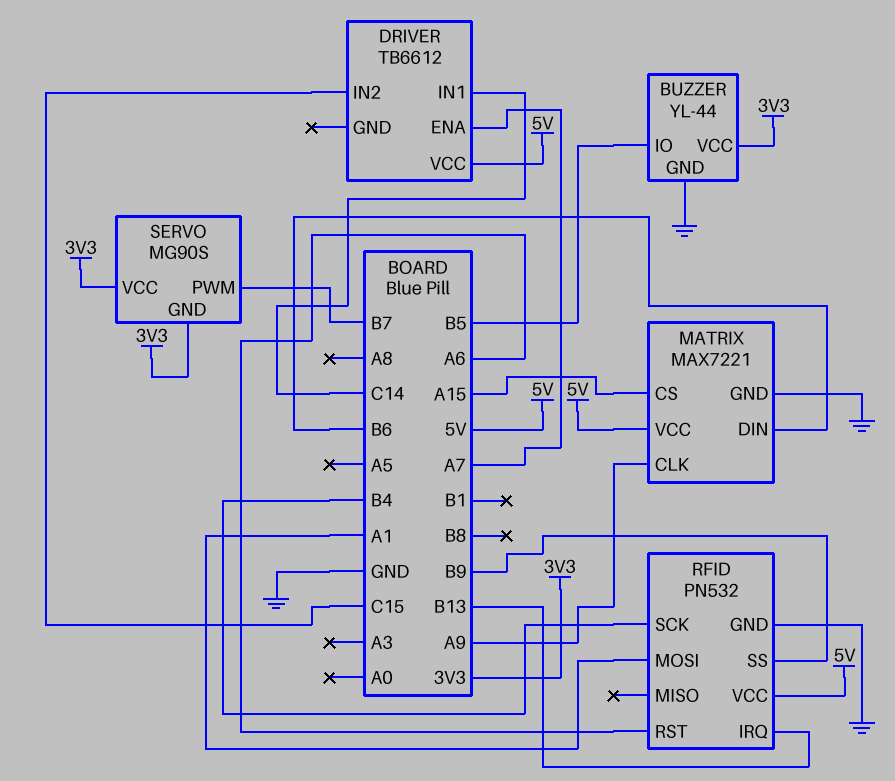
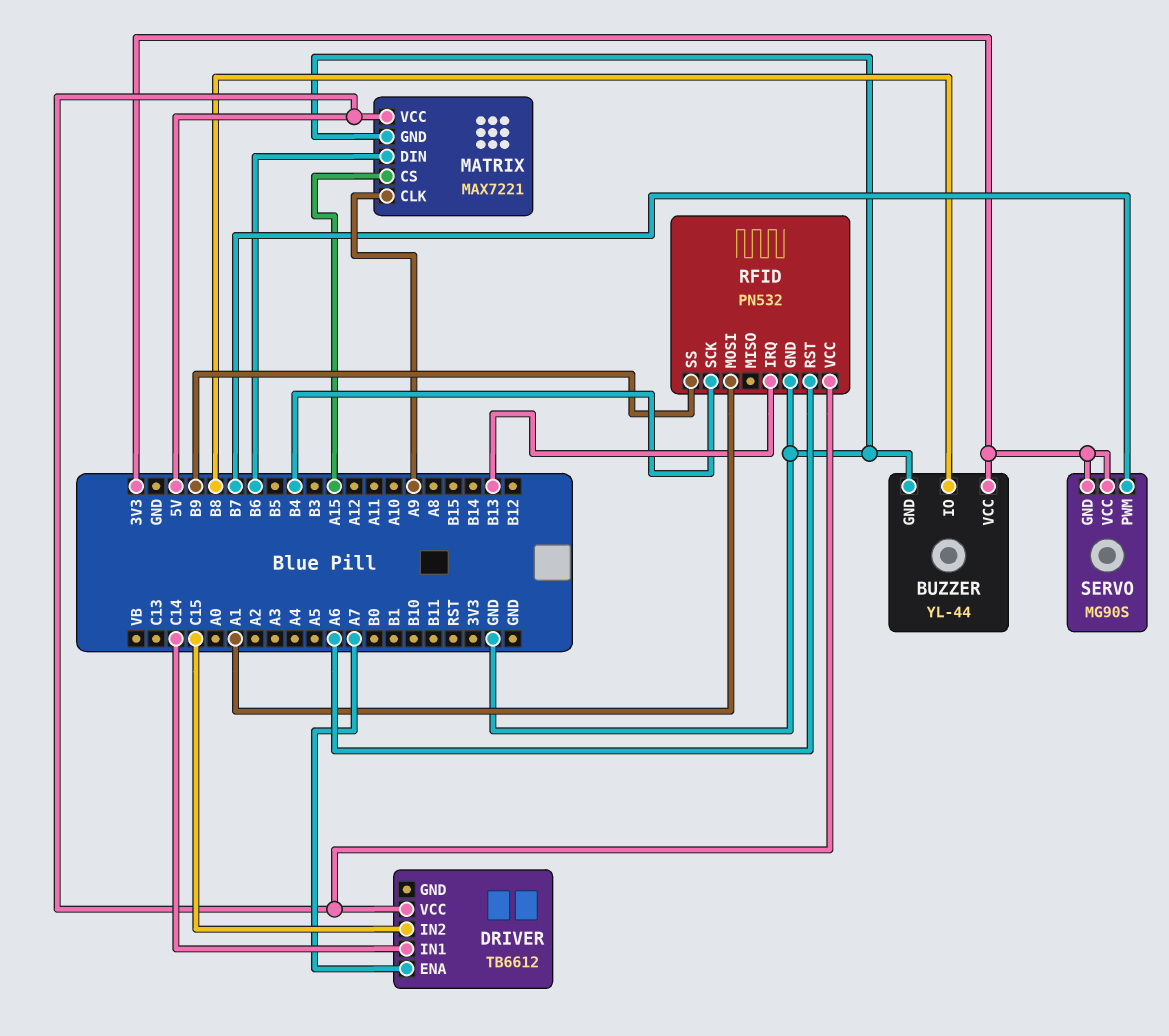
BUZZER pin IO: B5 -> B8

